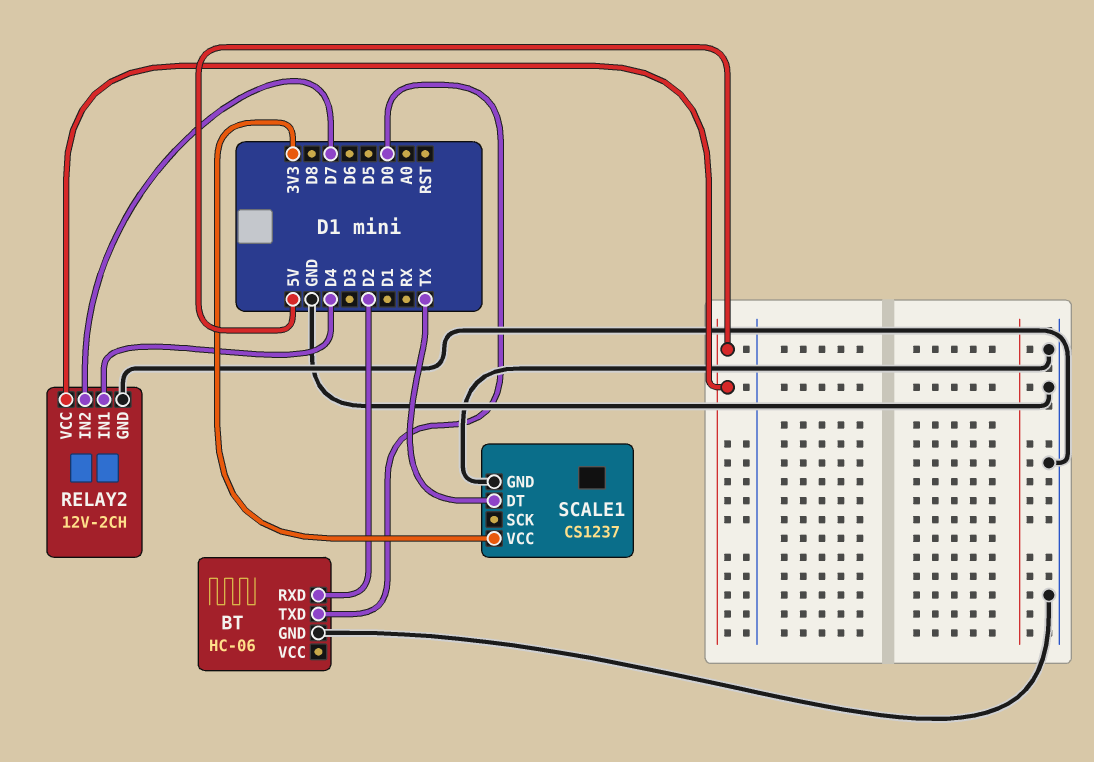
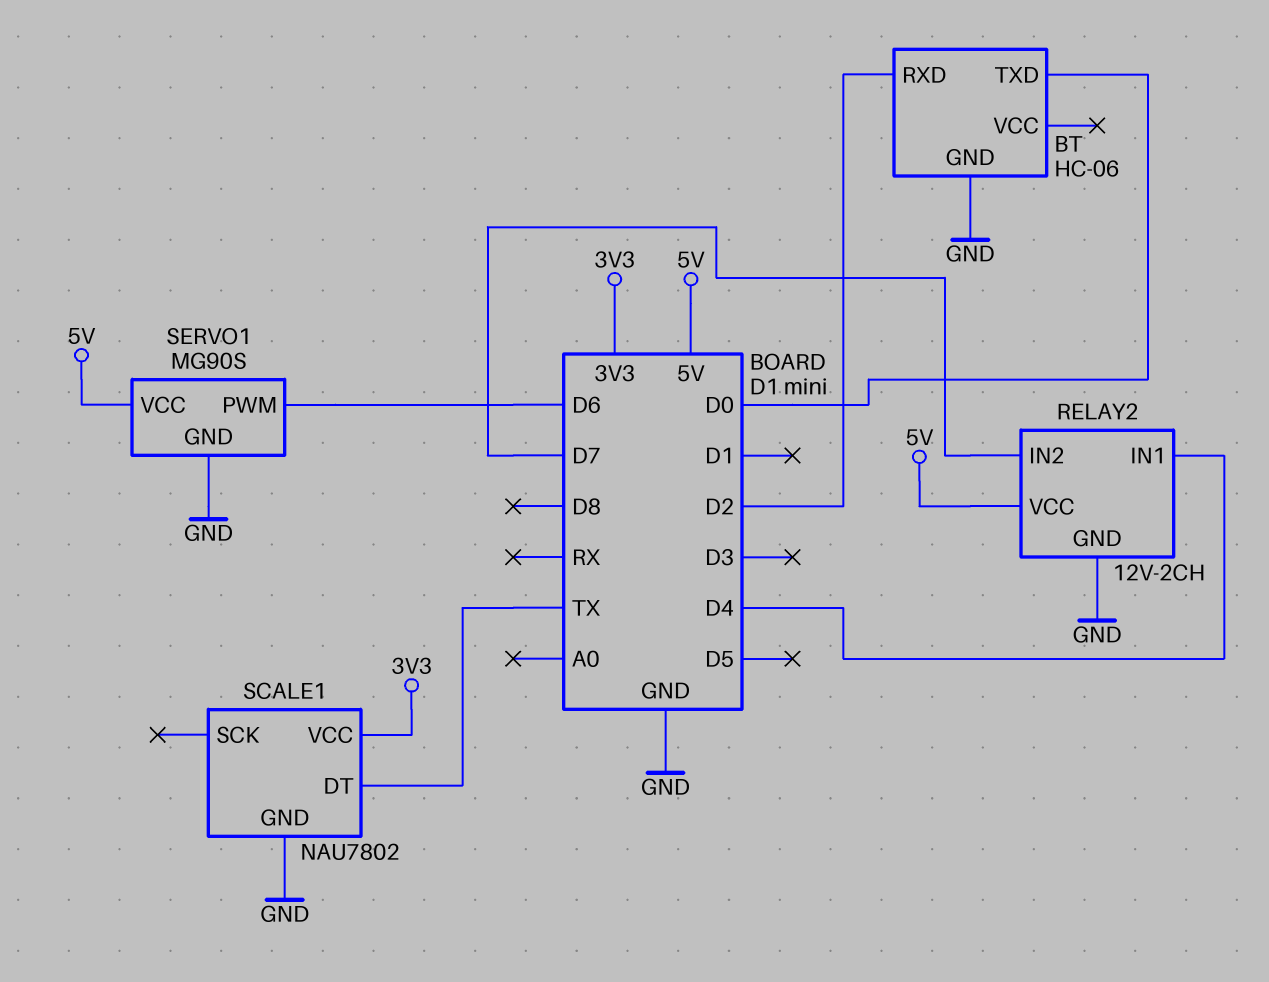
SCALE1: CS1237 -> NAU7802
SERVO1: none -> MG90S
SERVO1 pin GND: none -> GND
SERVO1 pin PWM: none -> D6
SERVO1 pin VCC: none -> 5V

